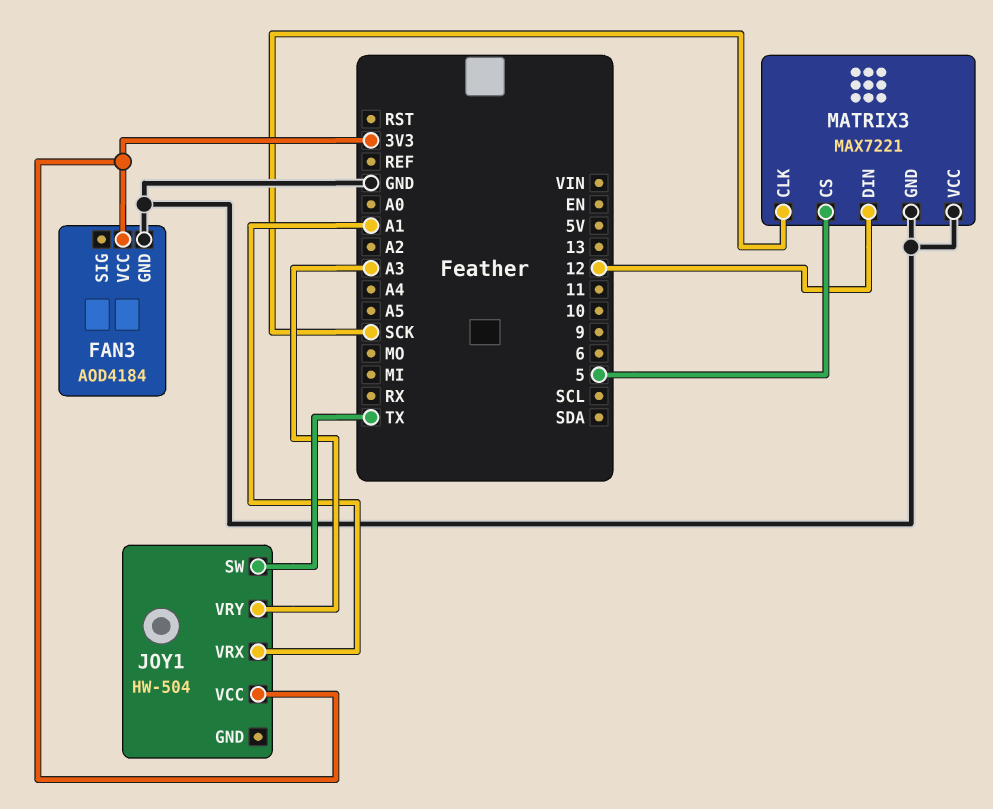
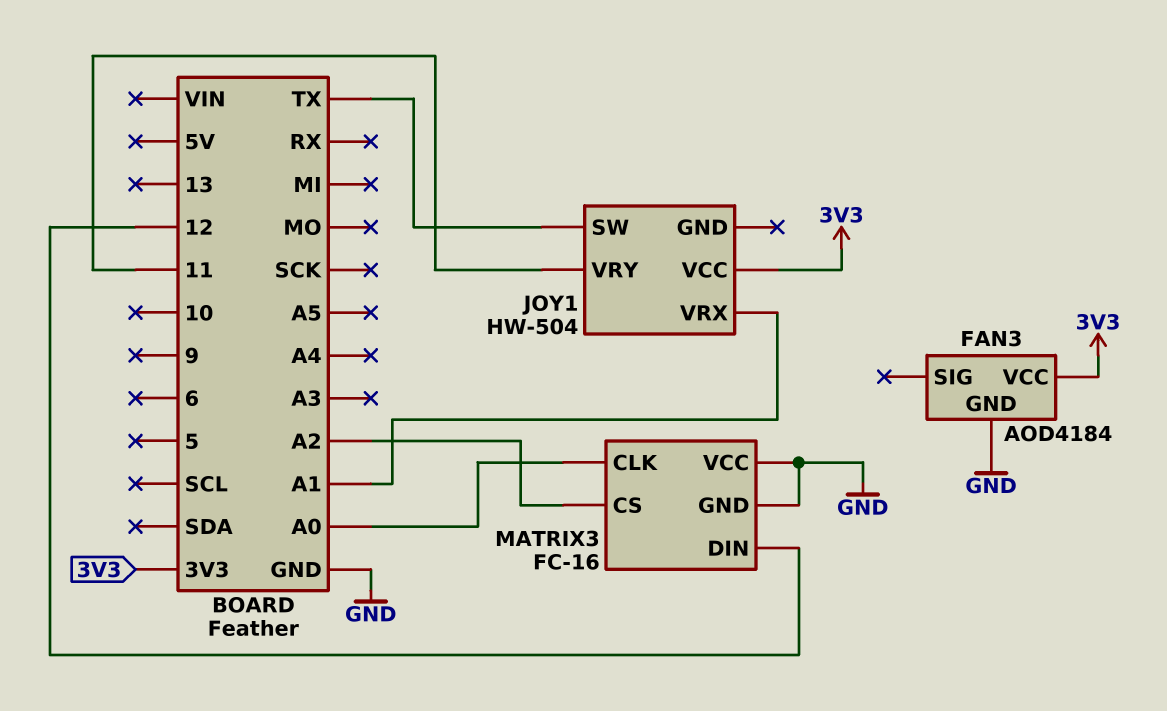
JOY1 pin VRY: A3 -> 11
MATRIX3: MAX7221 -> FC-16
MATRIX3 pin CLK: SCK -> A0
MATRIX3 pin CS: 5 -> A2

